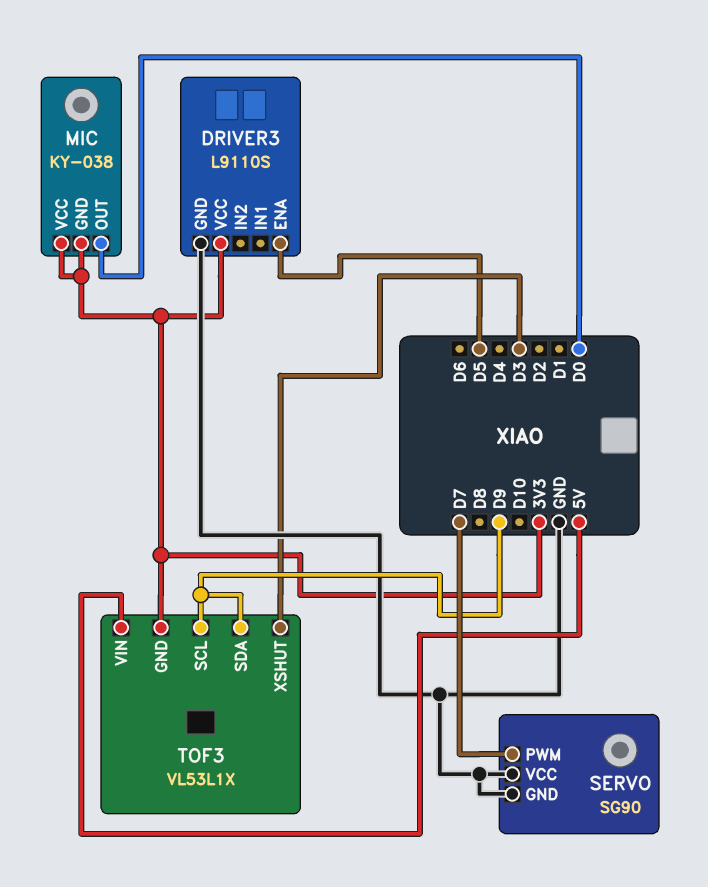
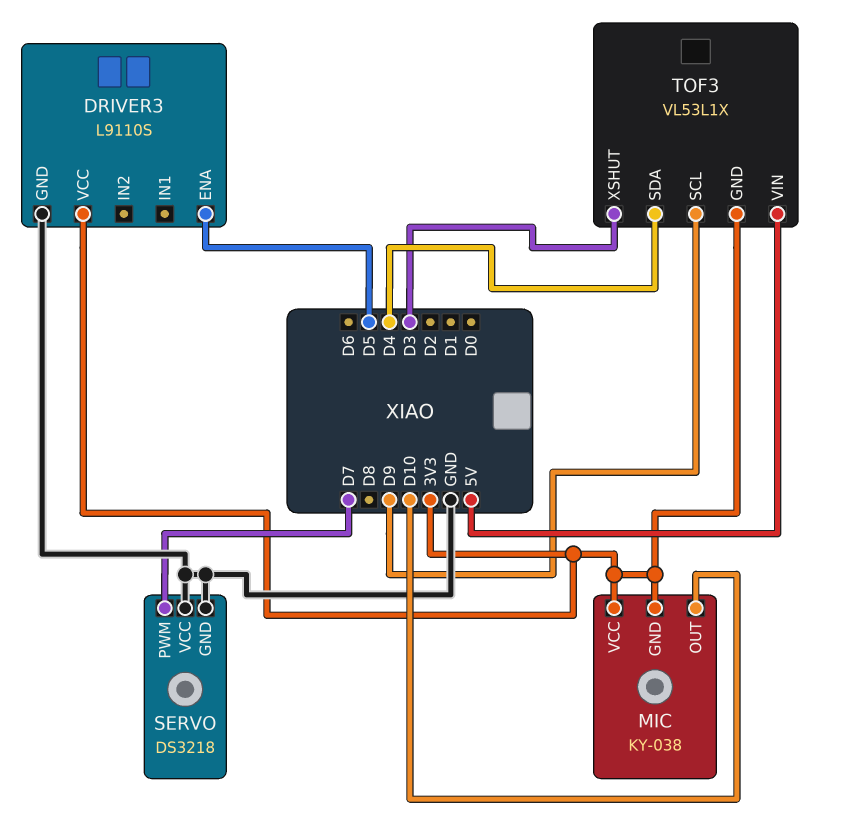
MIC pin OUT: D0 -> D10
SERVO: SG90 -> DS3218
TOF3 pin SDA: D9 -> D4

